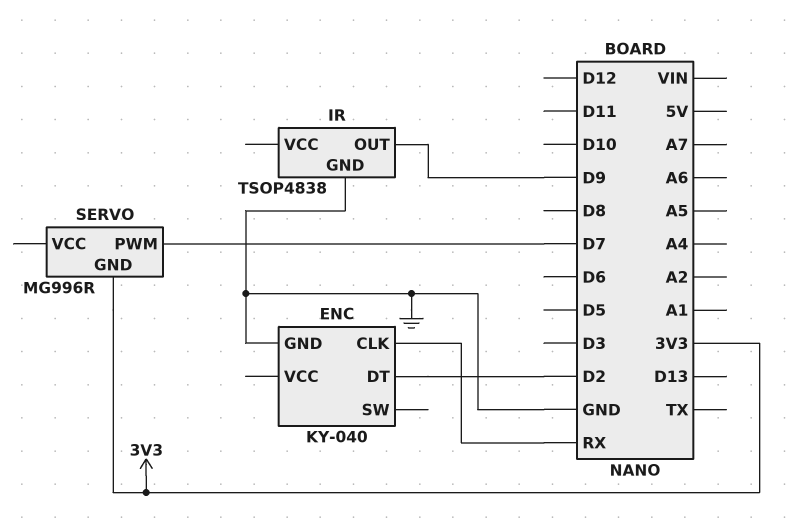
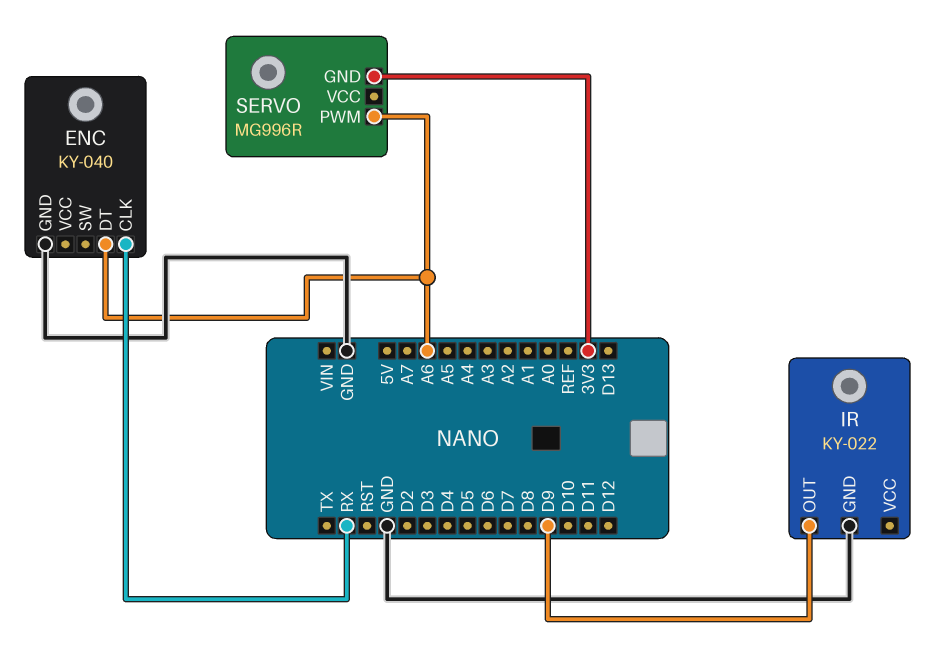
ENC pin DT: D2 -> A6
IR: TSOP4838 -> KY-022
SERVO pin PWM: D7 -> A6

